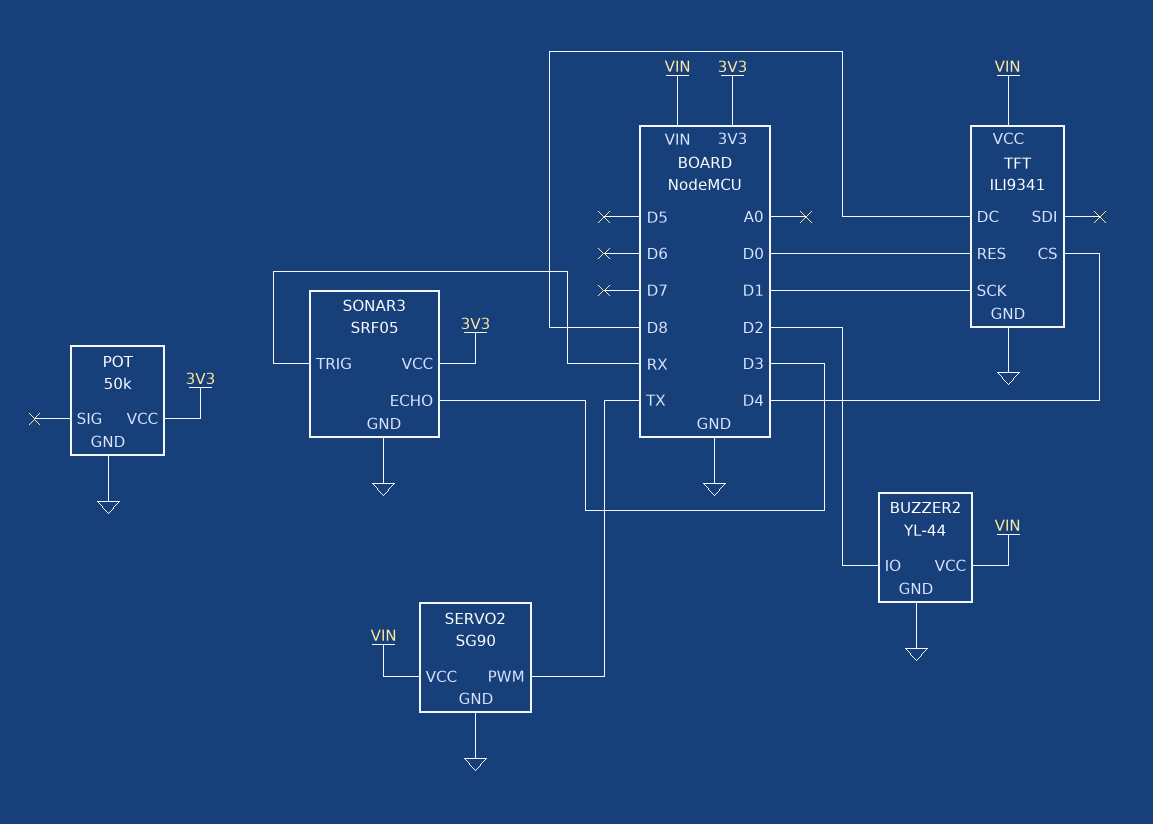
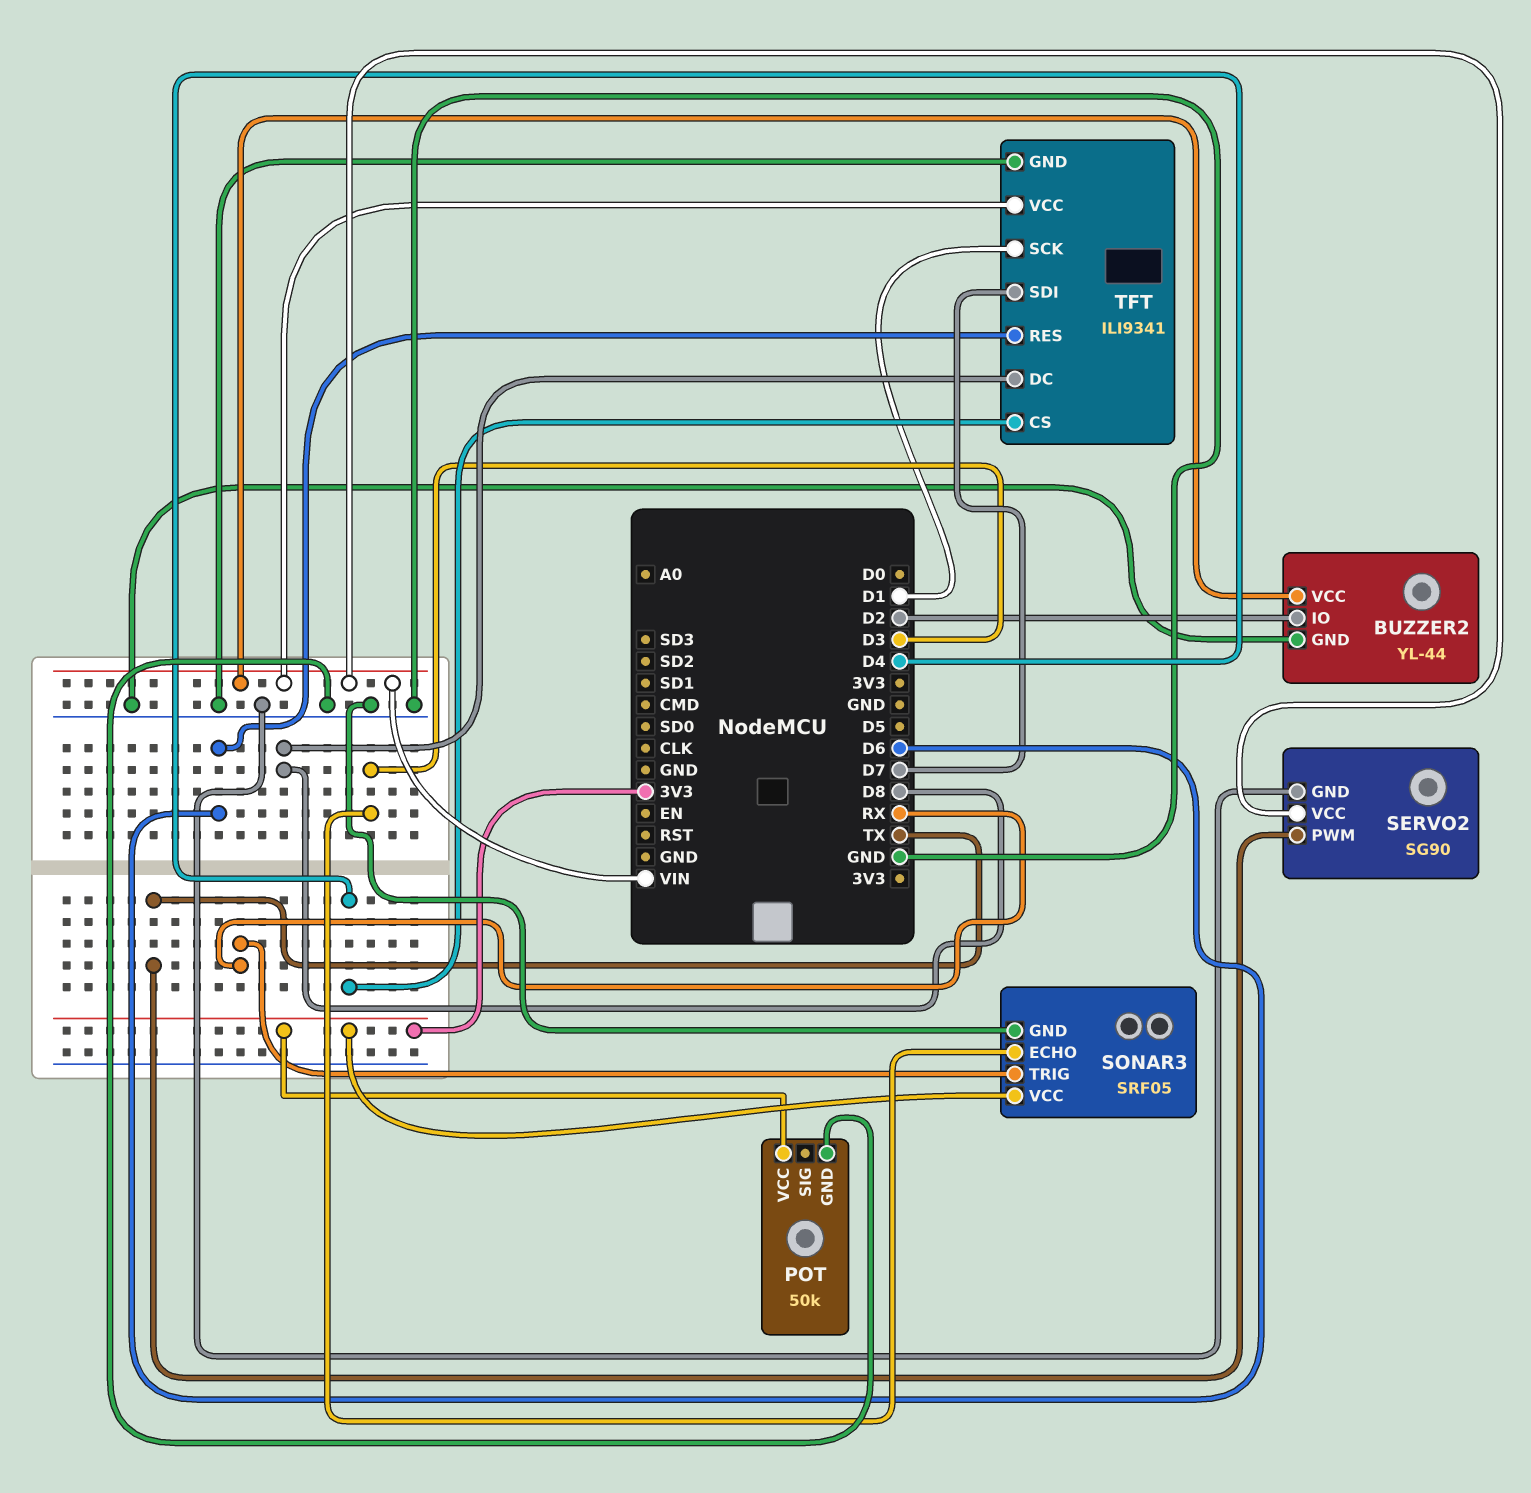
TFT pin RES: D0 -> D6
TFT pin SDI: none -> D7

